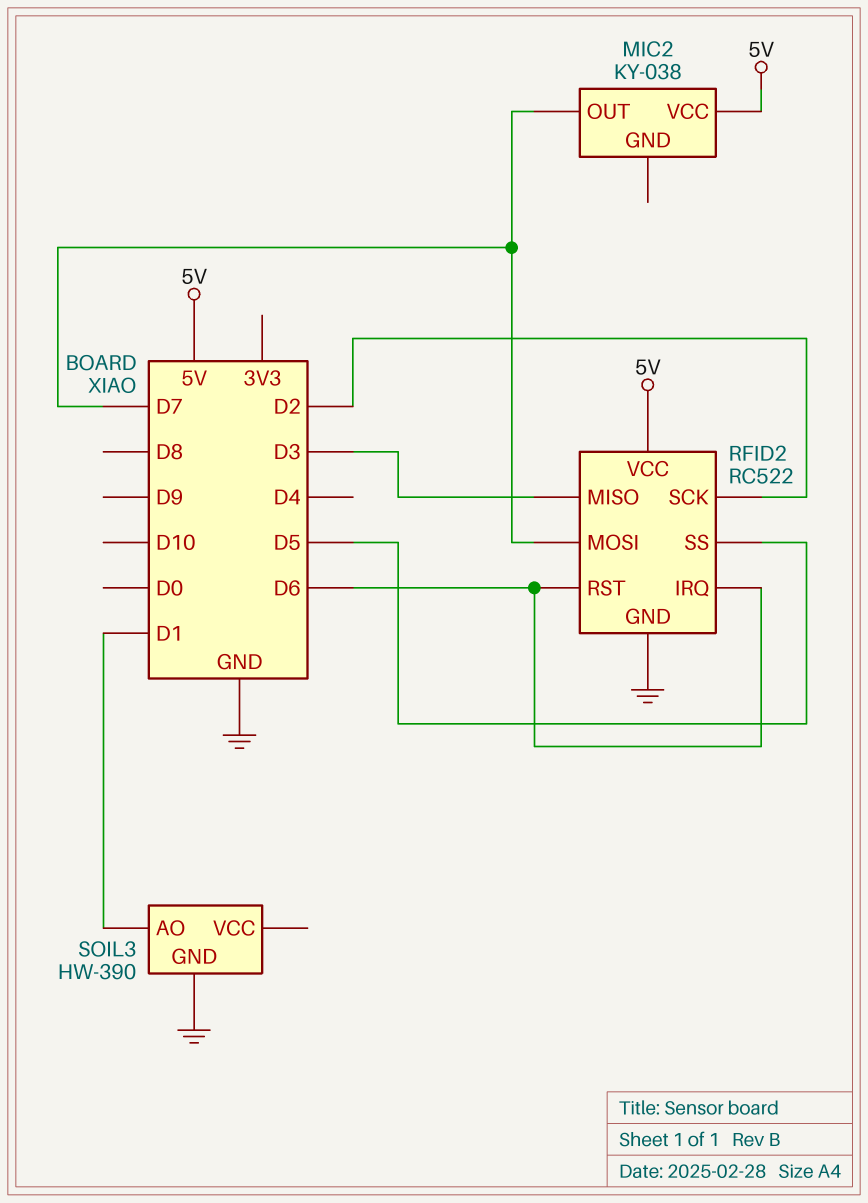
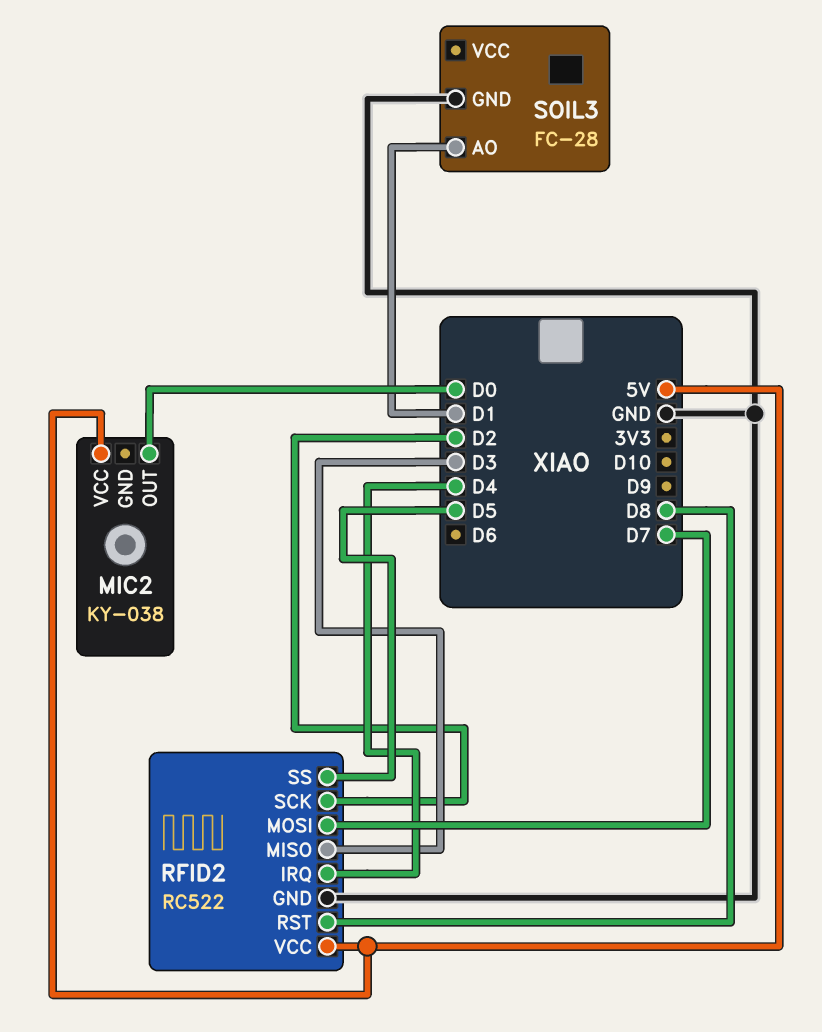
MIC2 pin OUT: D7 -> D0
RFID2 pin IRQ: D6 -> D4
RFID2 pin RST: D6 -> D8
SOIL3: HW-390 -> FC-28

